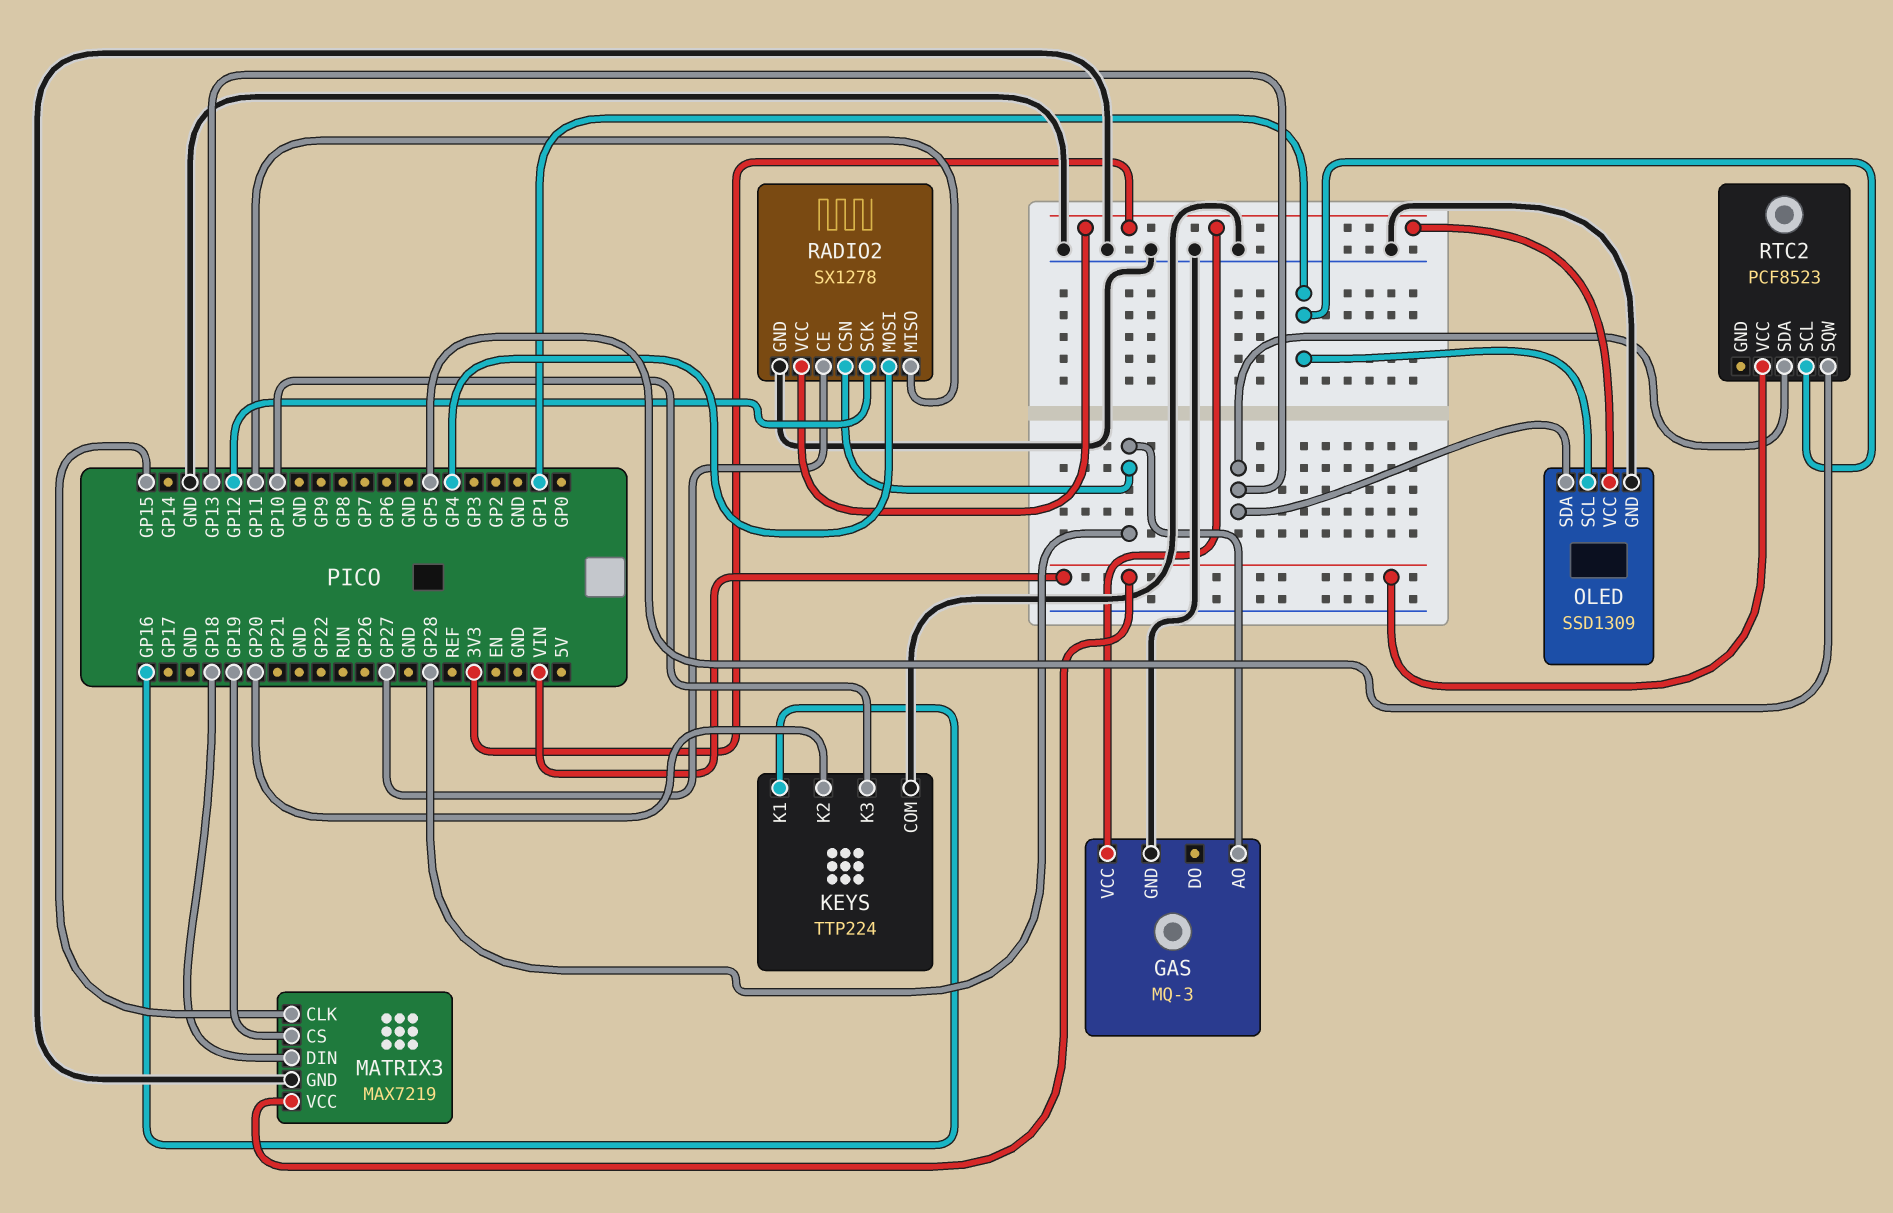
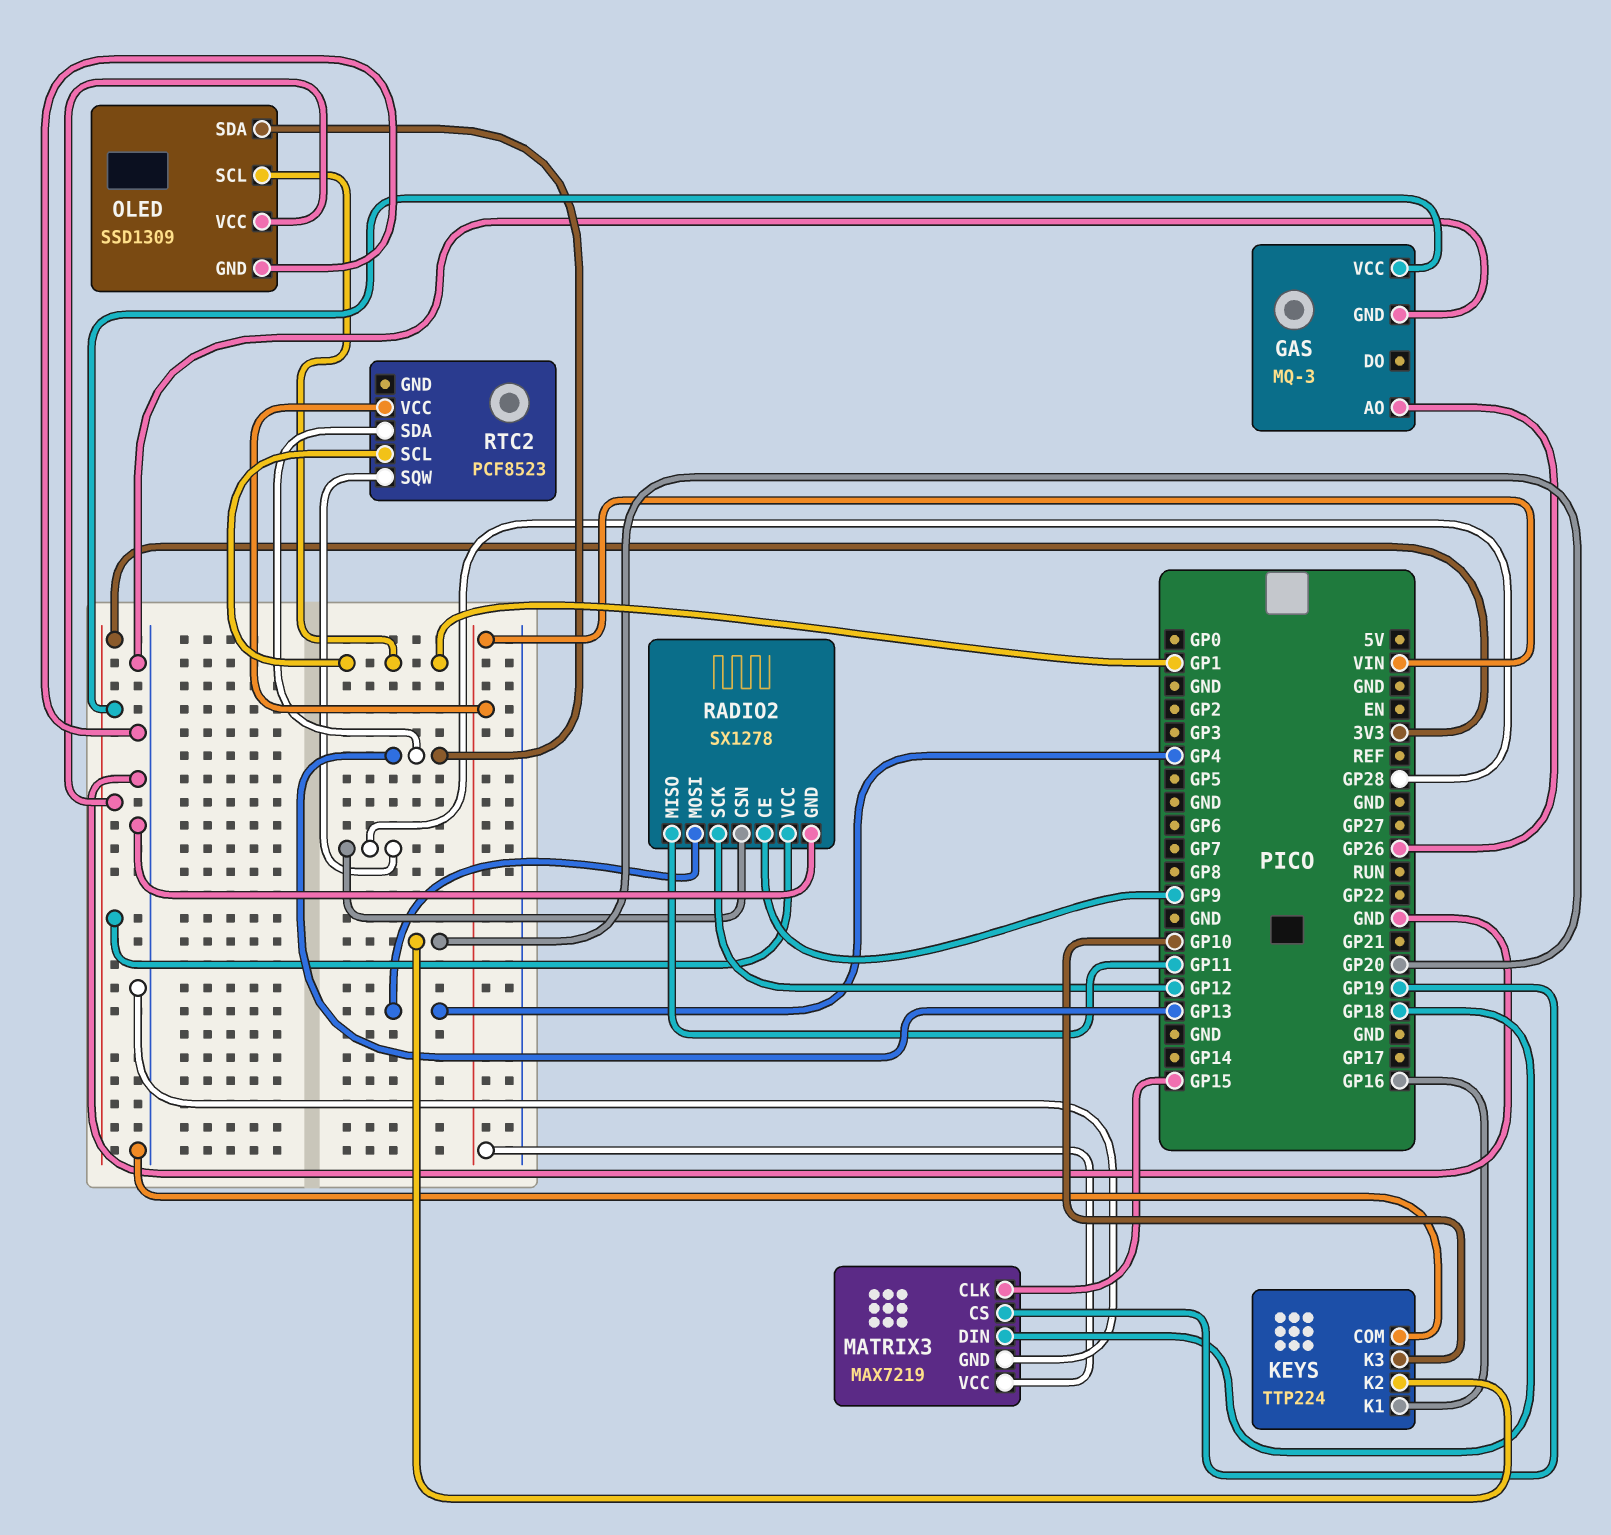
GAS pin AO: GP28 -> GP26
RADIO2 pin CE: GP27 -> GP9
RTC2 pin SQW: GP5 -> GP28

